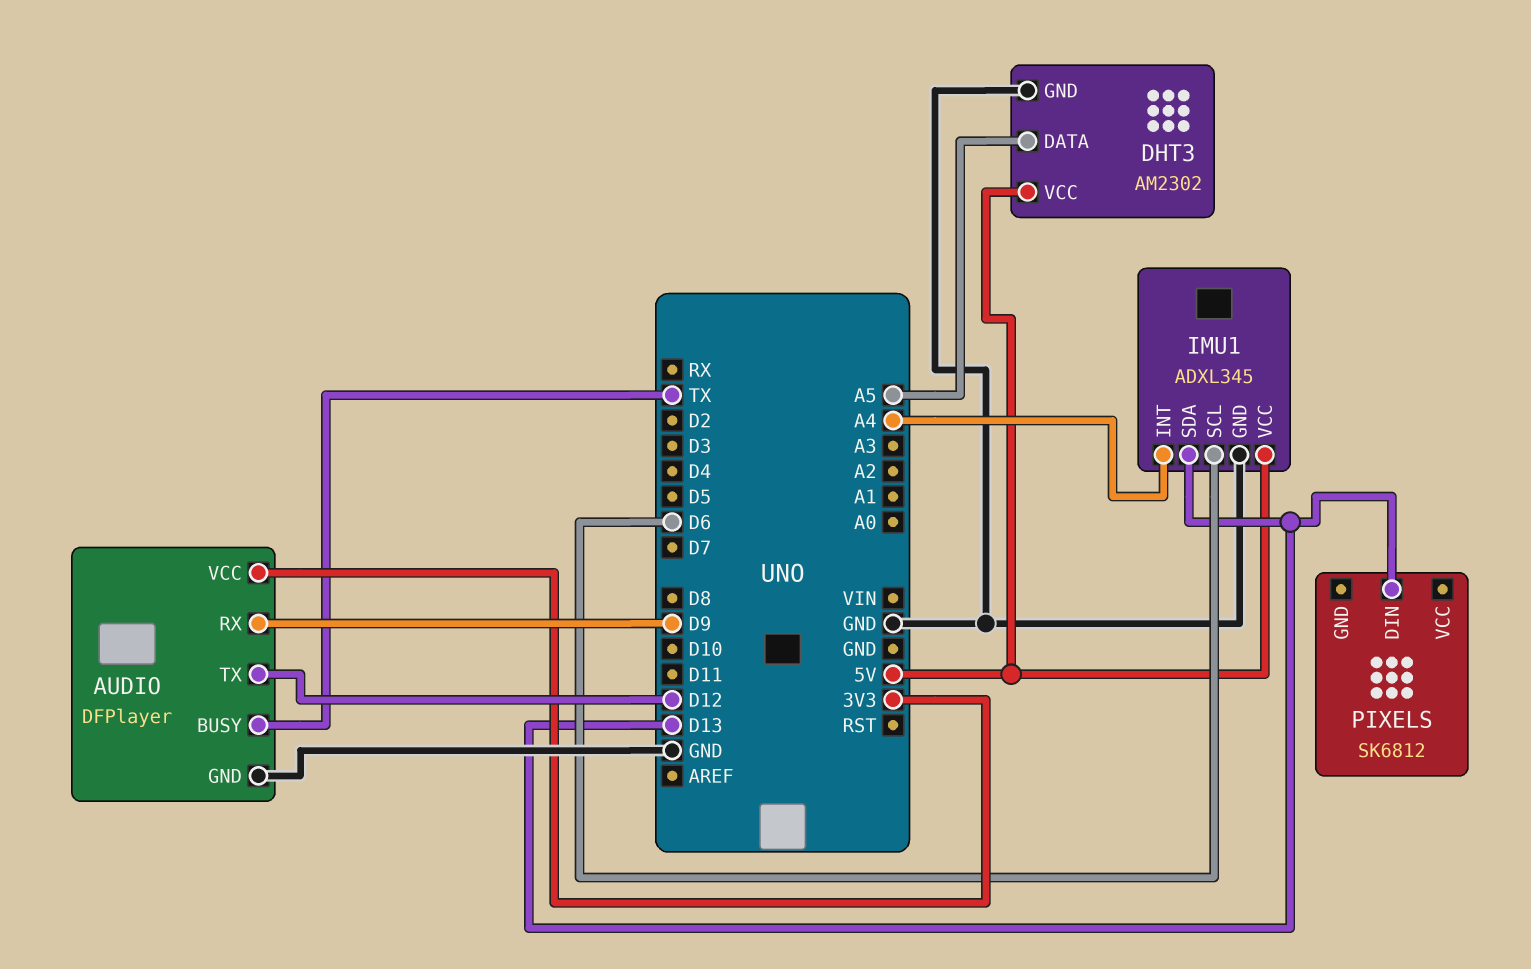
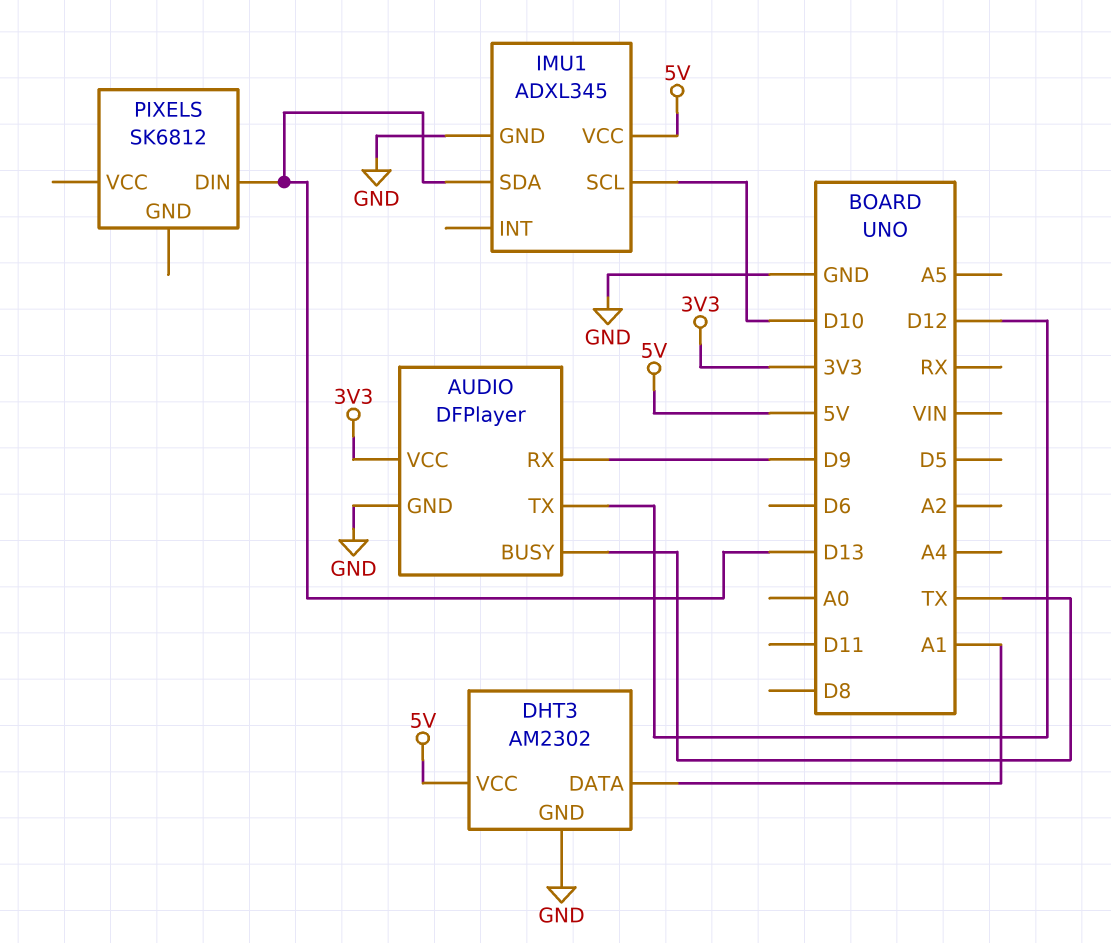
DHT3 pin DATA: A5 -> A1
IMU1 pin INT: A4 -> none
IMU1 pin SCL: D6 -> D10

